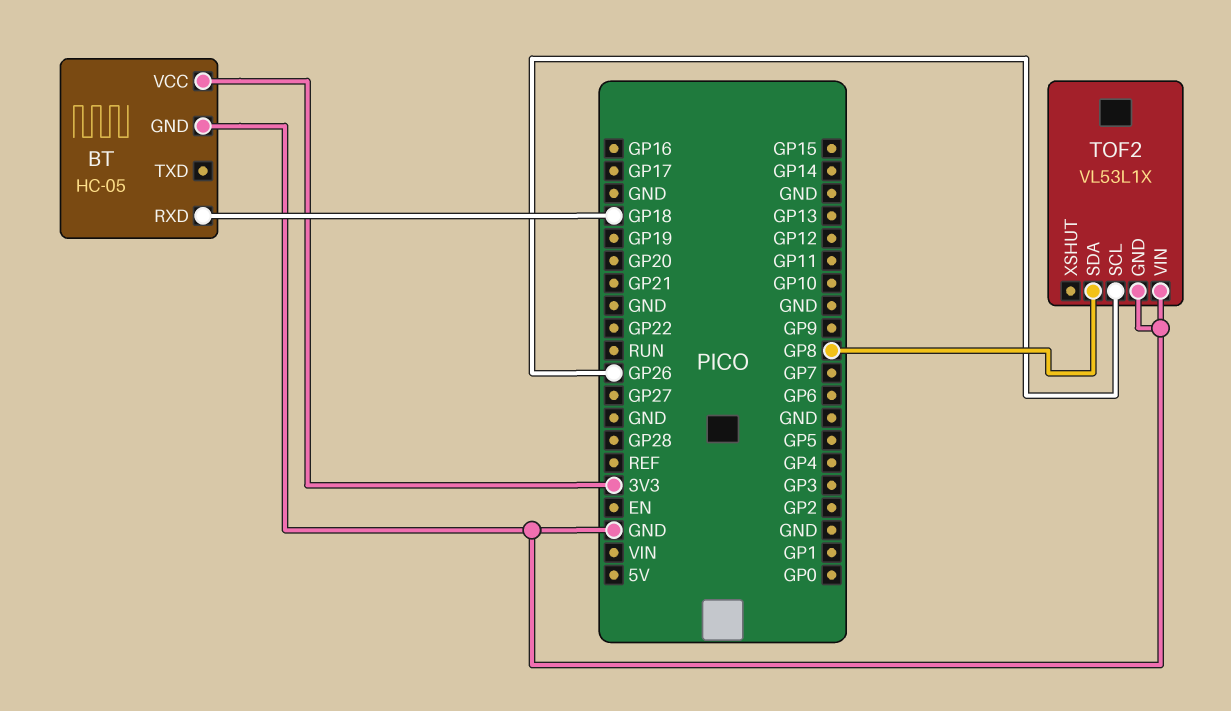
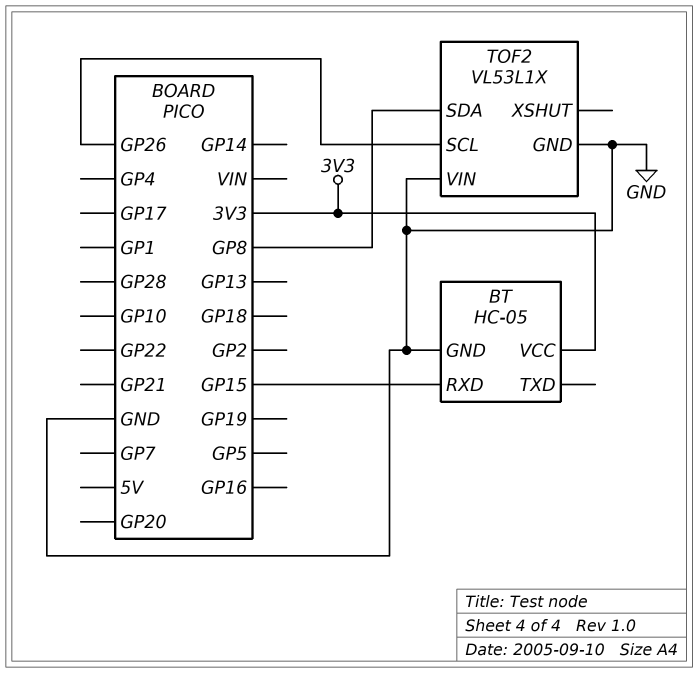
BT pin RXD: GP18 -> GP15

